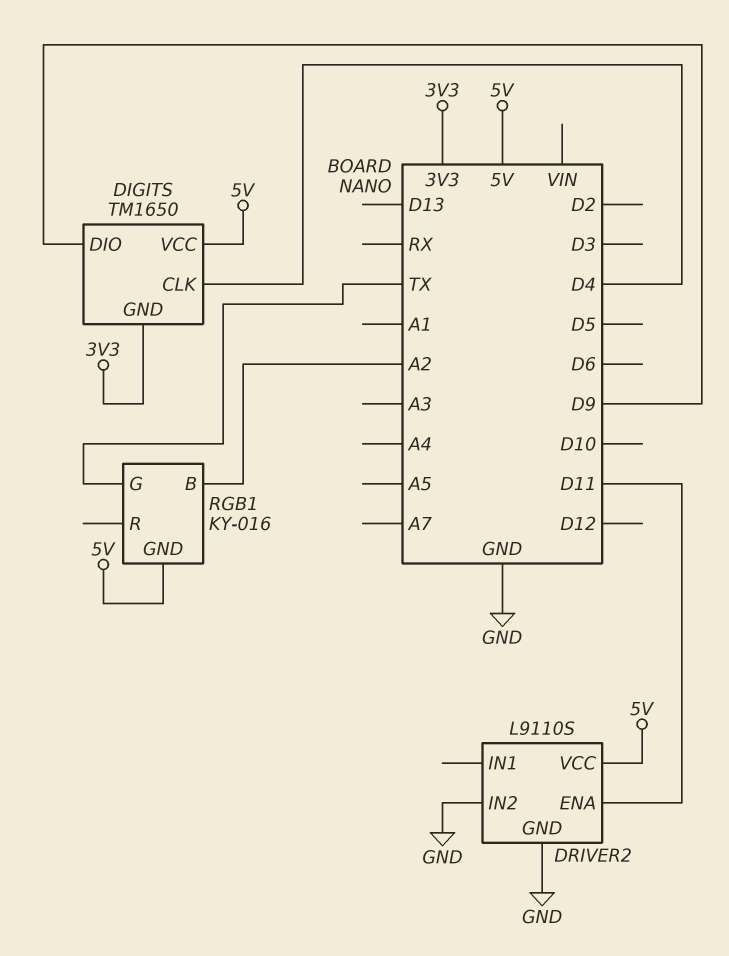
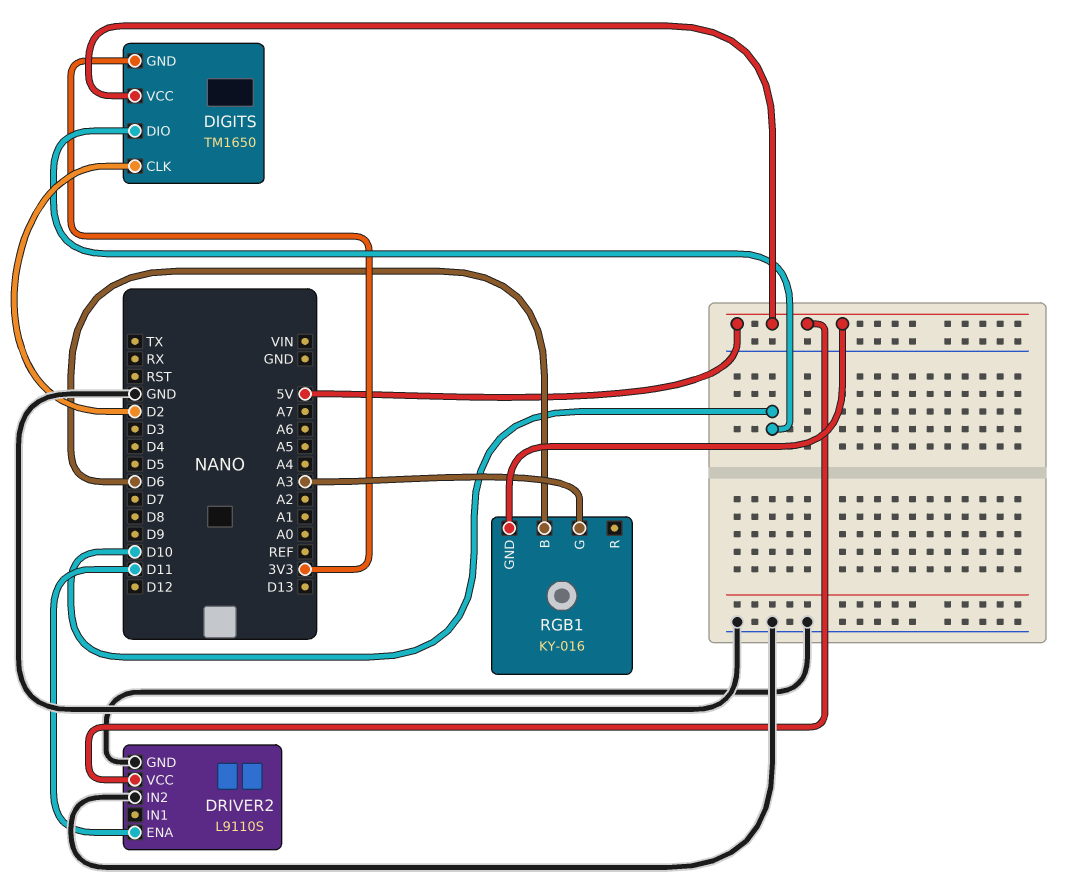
DIGITS pin CLK: D4 -> D2
DIGITS pin DIO: D9 -> D10
RGB1 pin B: A2 -> D6
RGB1 pin G: TX -> A3

